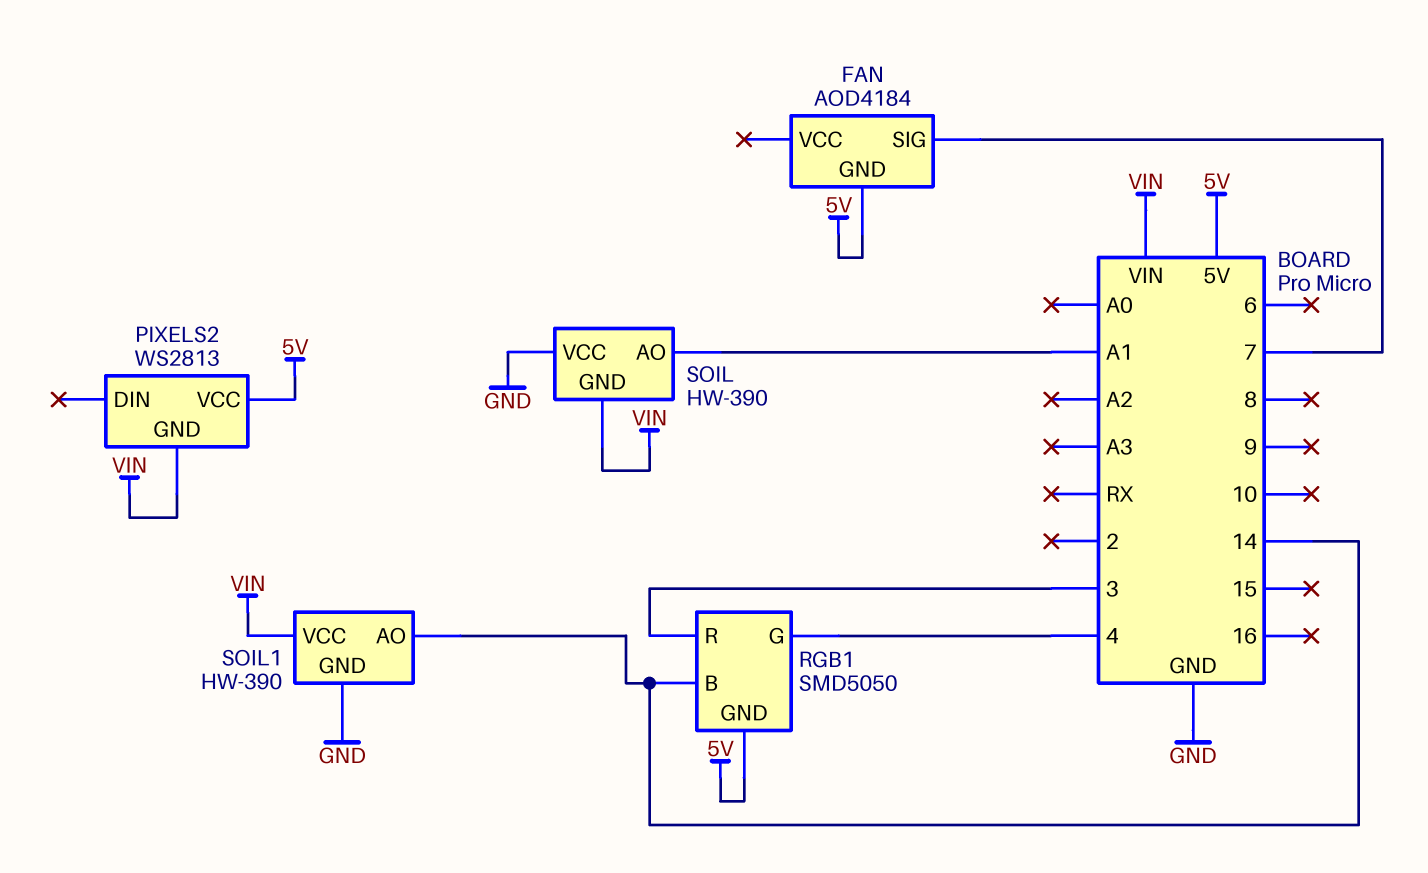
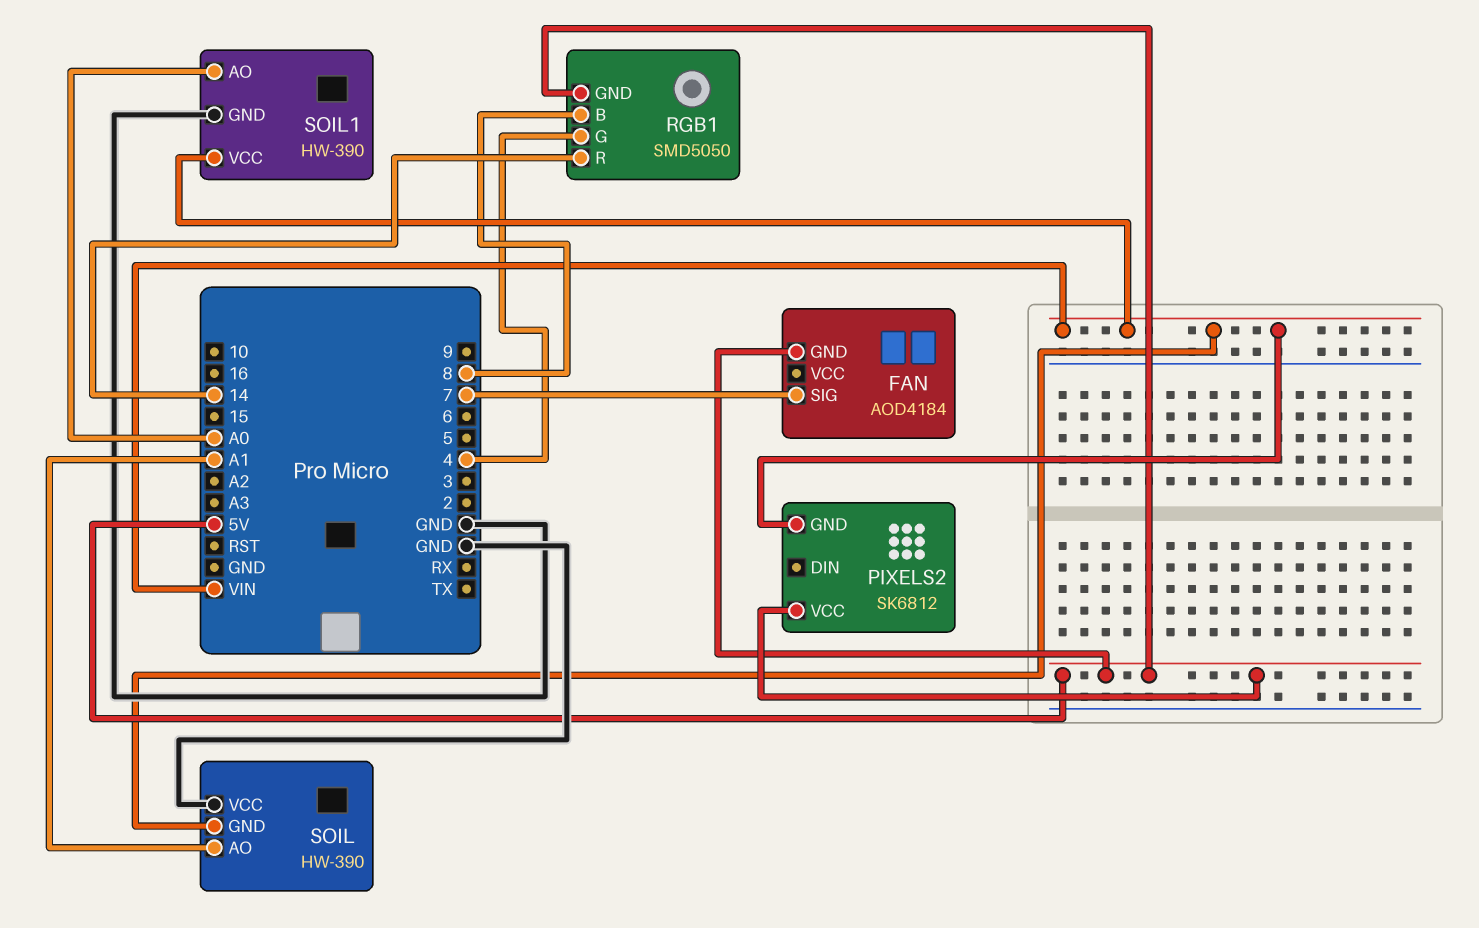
PIXELS2: WS2813 -> SK6812
RGB1 pin B: 14 -> 8
RGB1 pin R: 3 -> 14
SOIL1 pin AO: 14 -> A0

